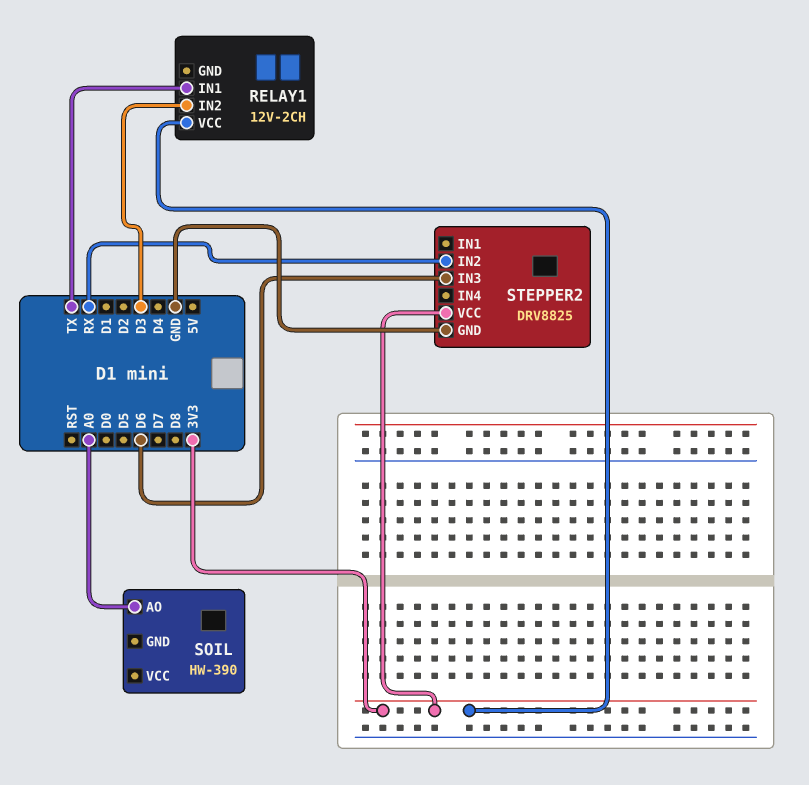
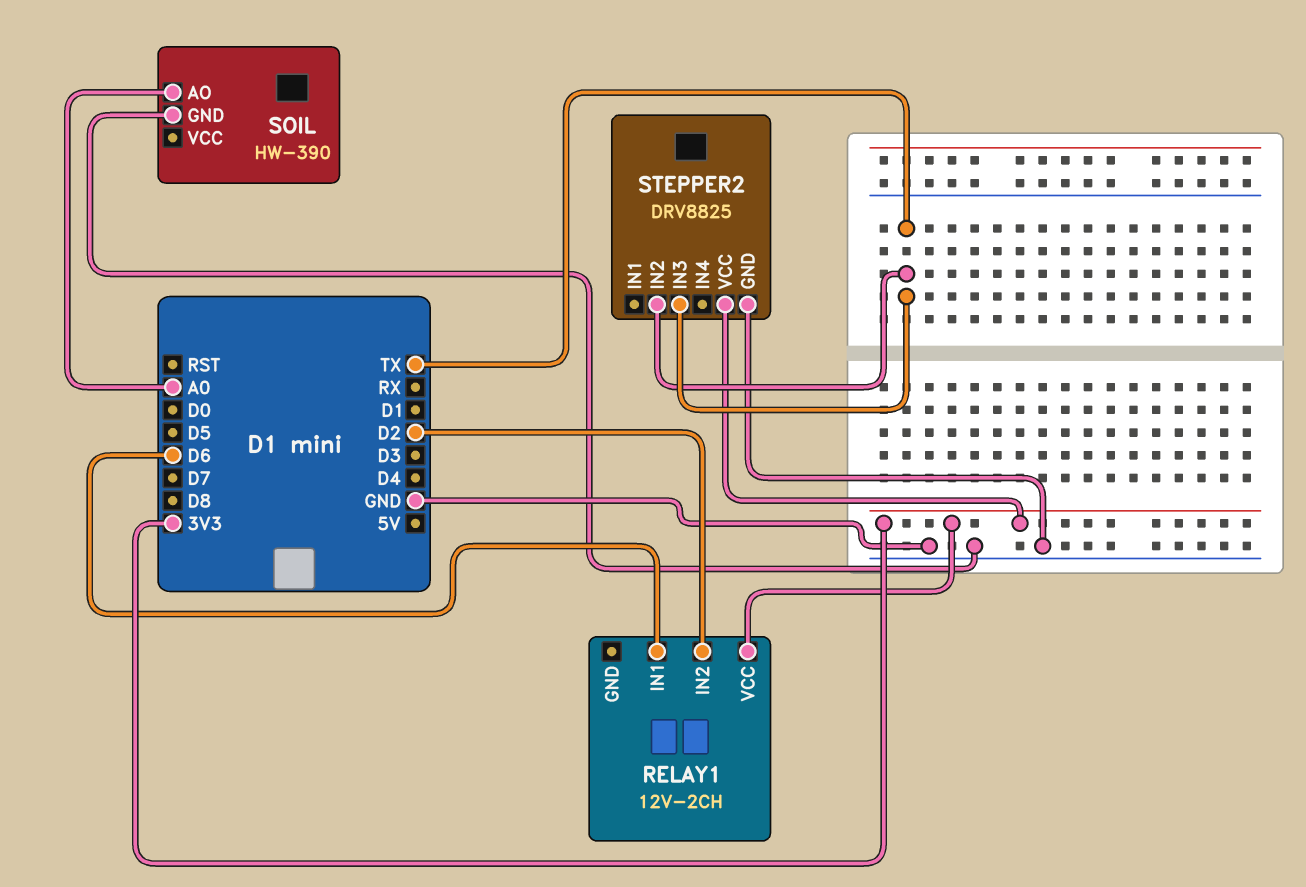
RELAY1 pin IN1: TX -> D6
RELAY1 pin IN2: D3 -> D2
SOIL pin GND: none -> GND
STEPPER2 pin IN2: RX -> TX
STEPPER2 pin IN3: D6 -> TX

